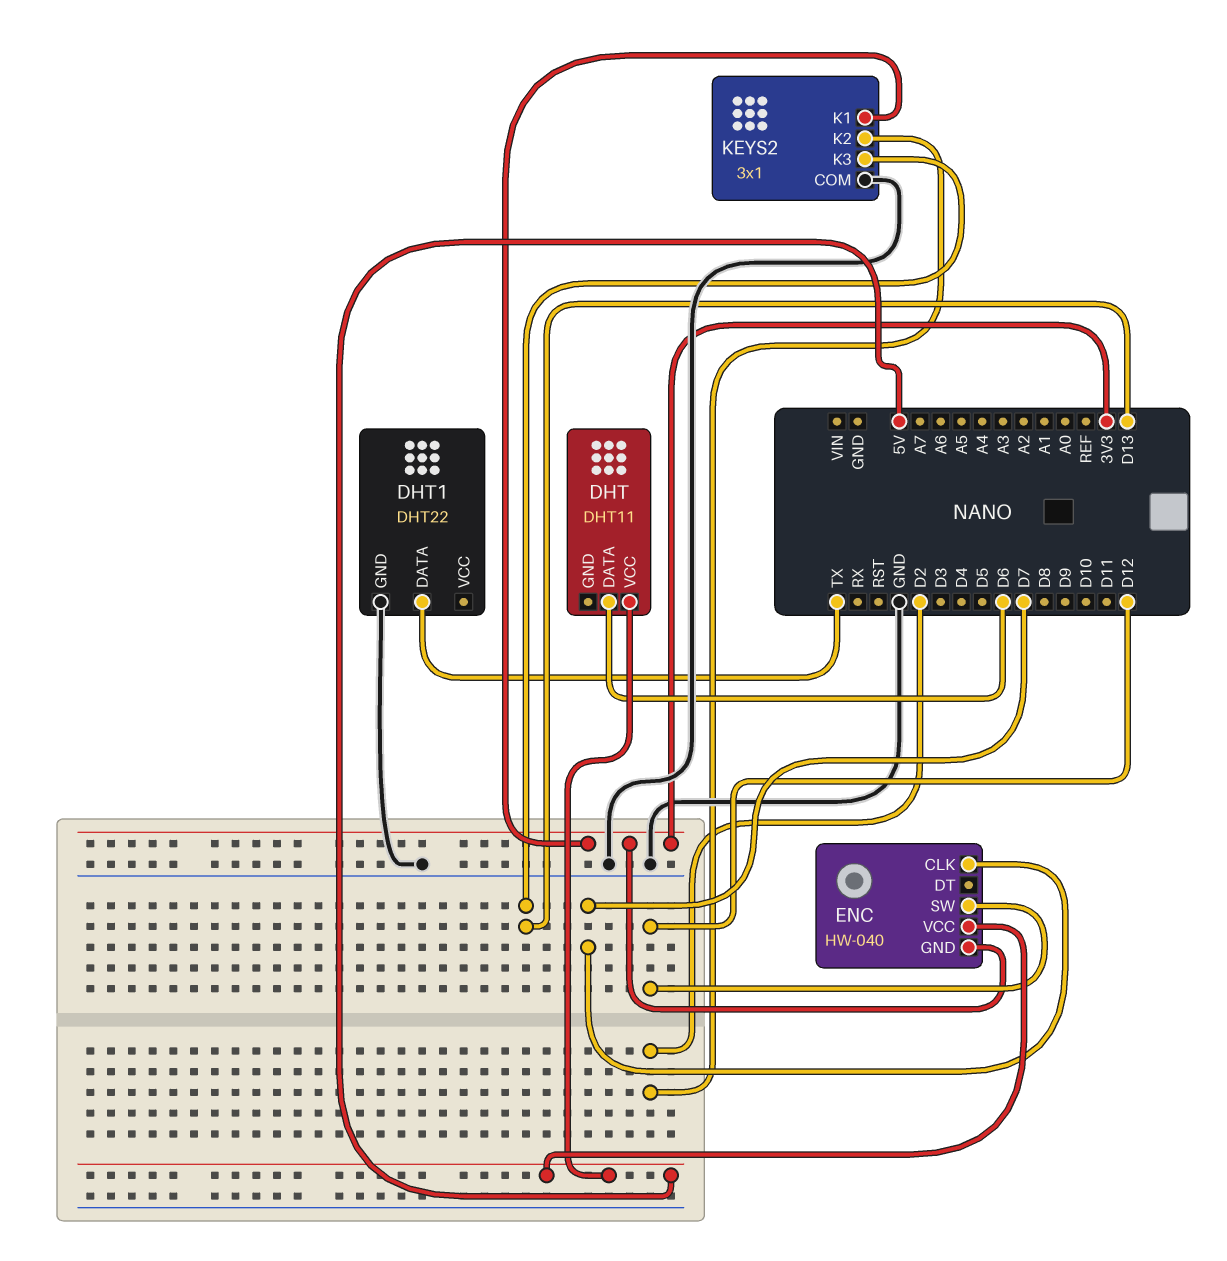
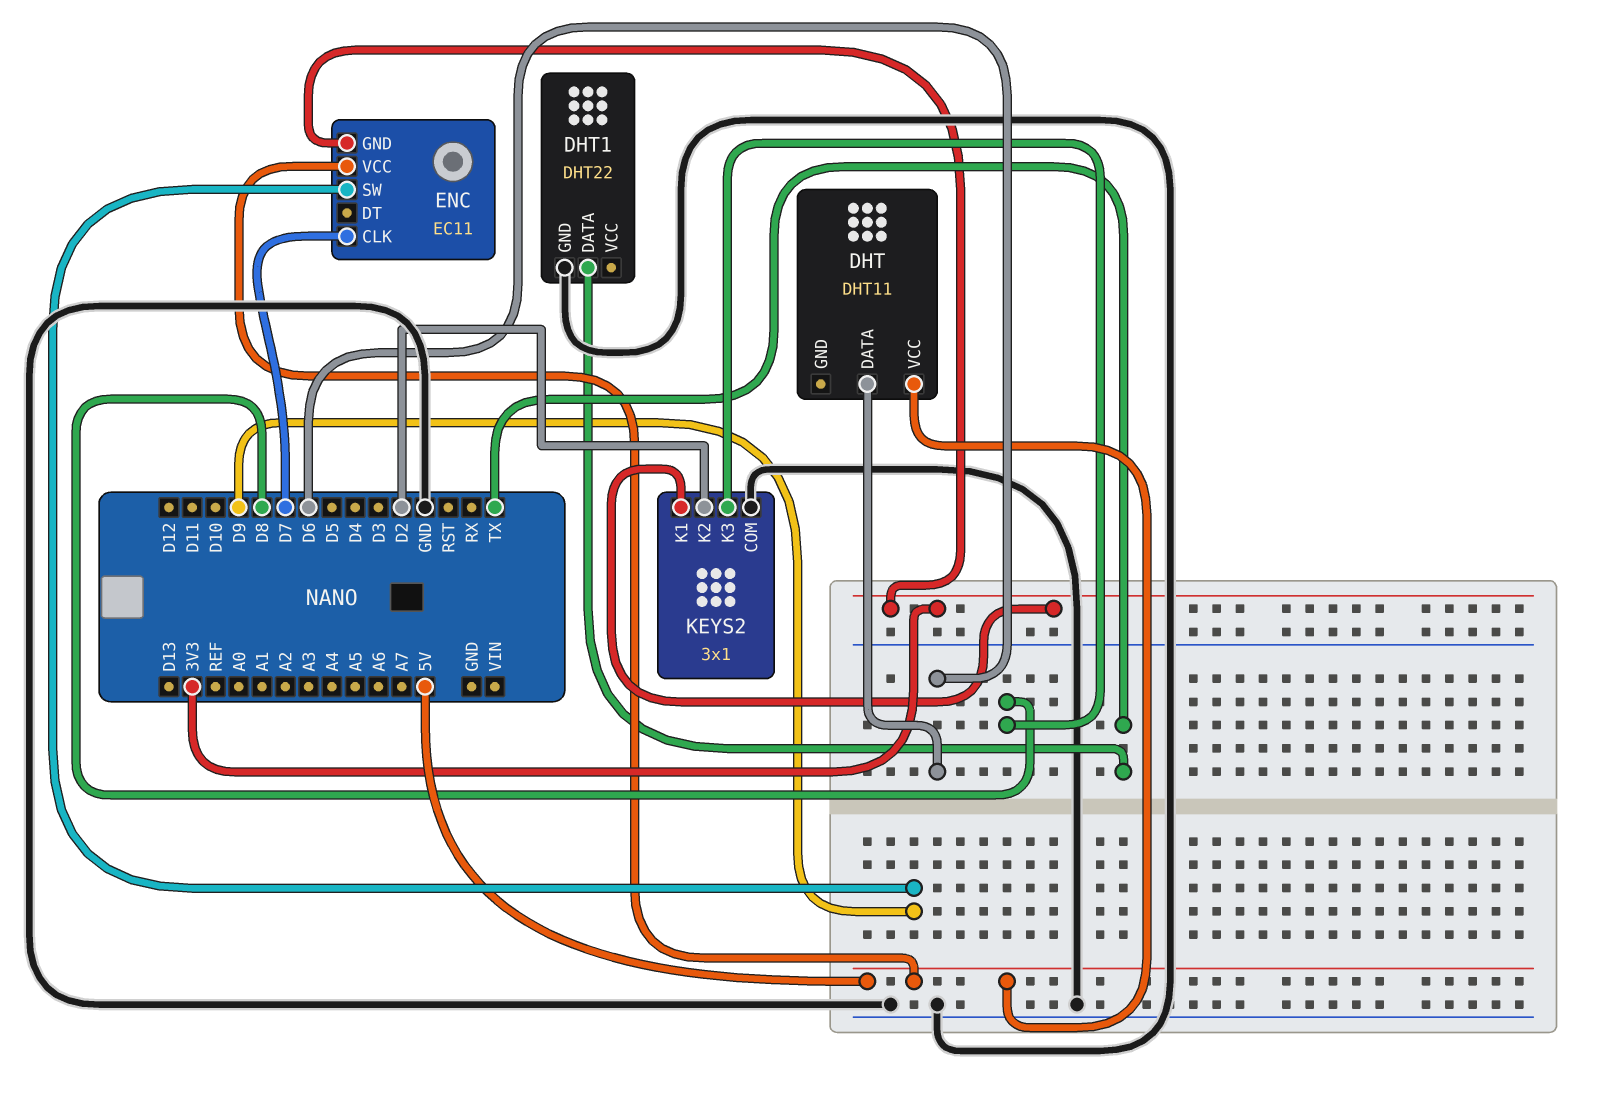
ENC: HW-040 -> EC11
ENC pin SW: D12 -> D9
KEYS2 pin K3: D13 -> D8

